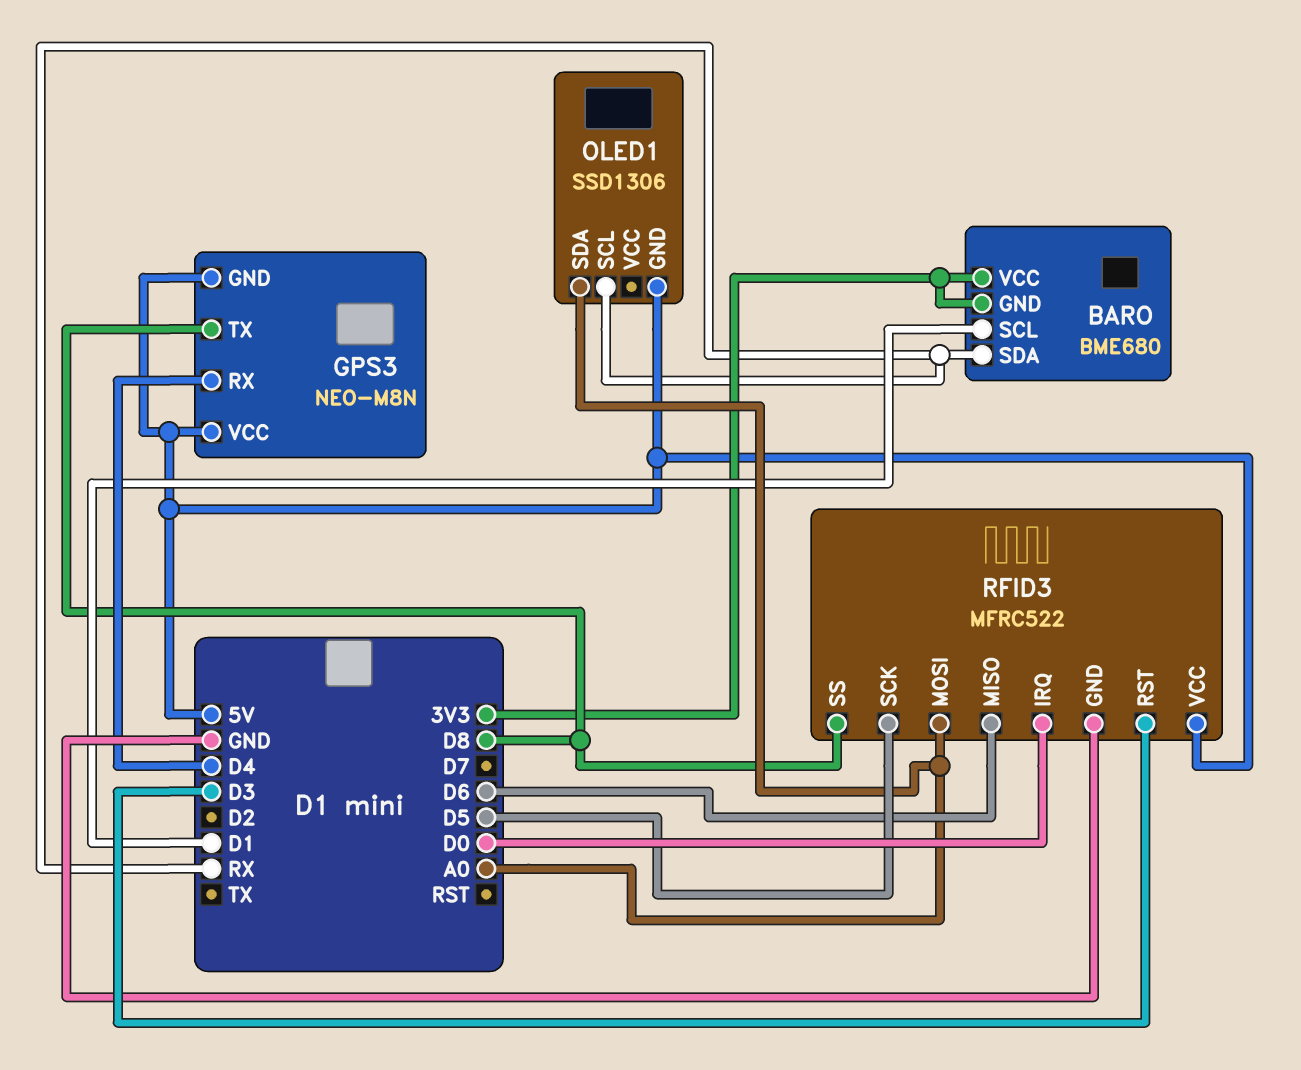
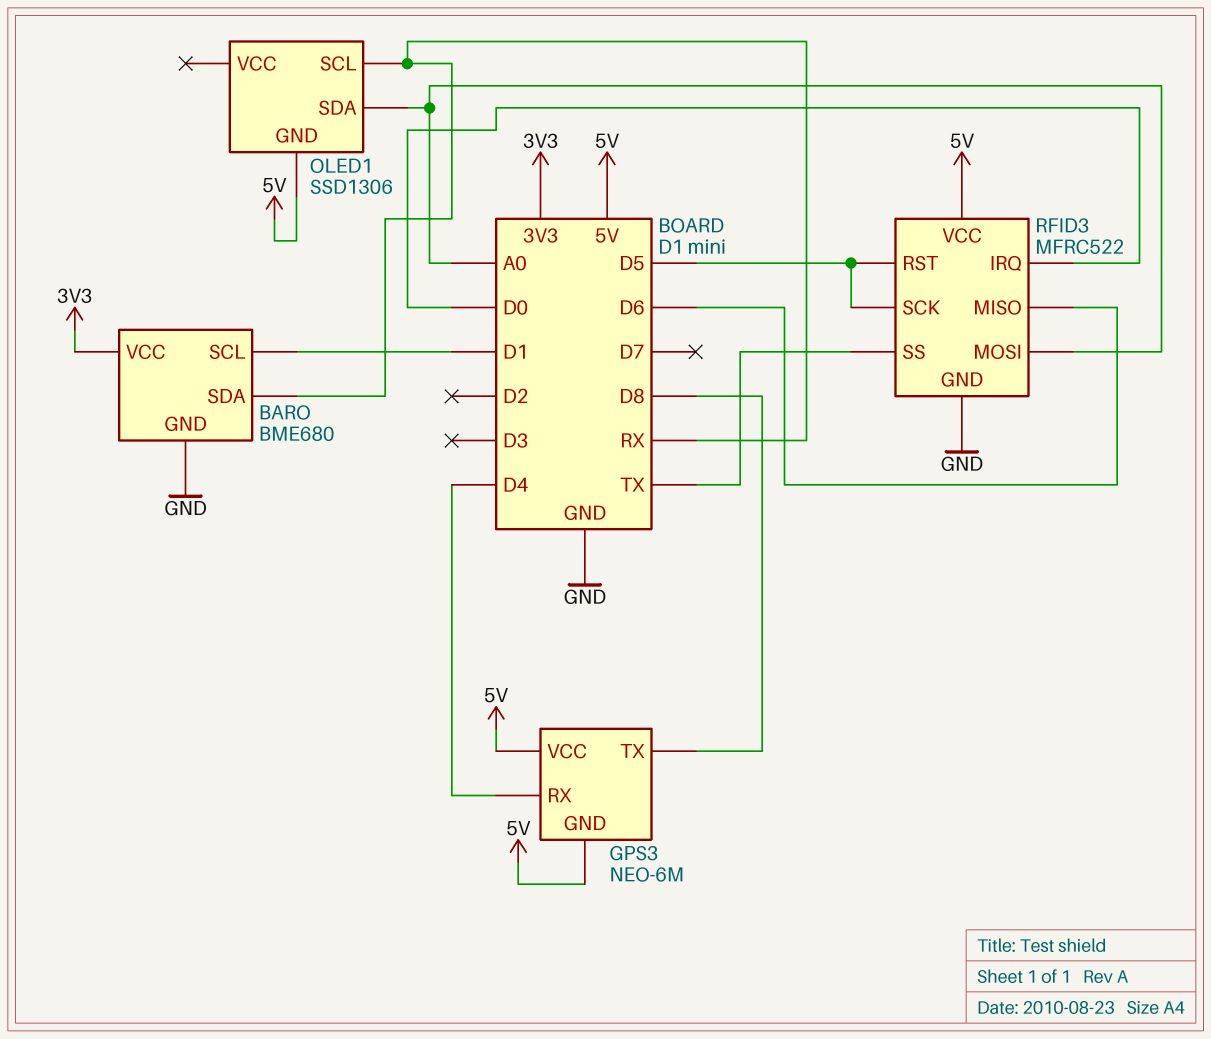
BARO pin GND: 3V3 -> GND
GPS3: NEO-M8N -> NEO-6M
RFID3 pin RST: D3 -> D5
RFID3 pin SS: D8 -> TX

